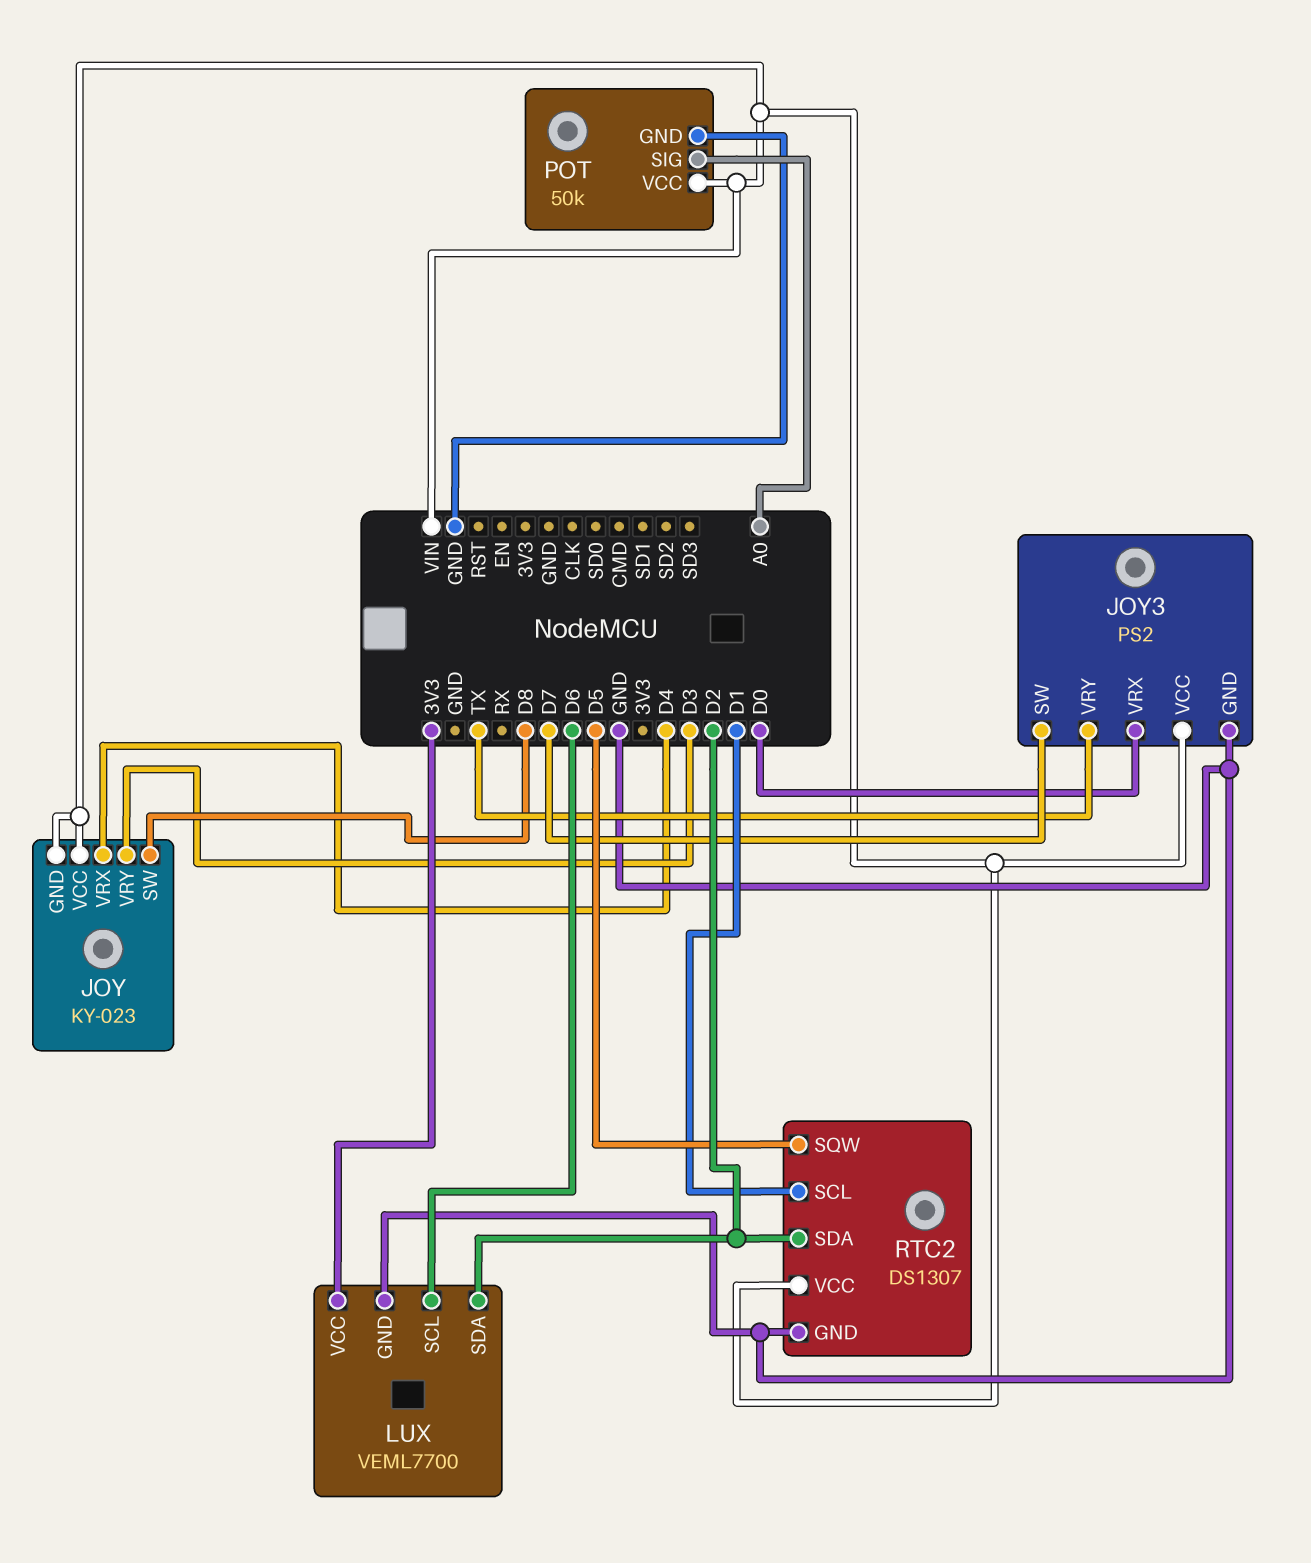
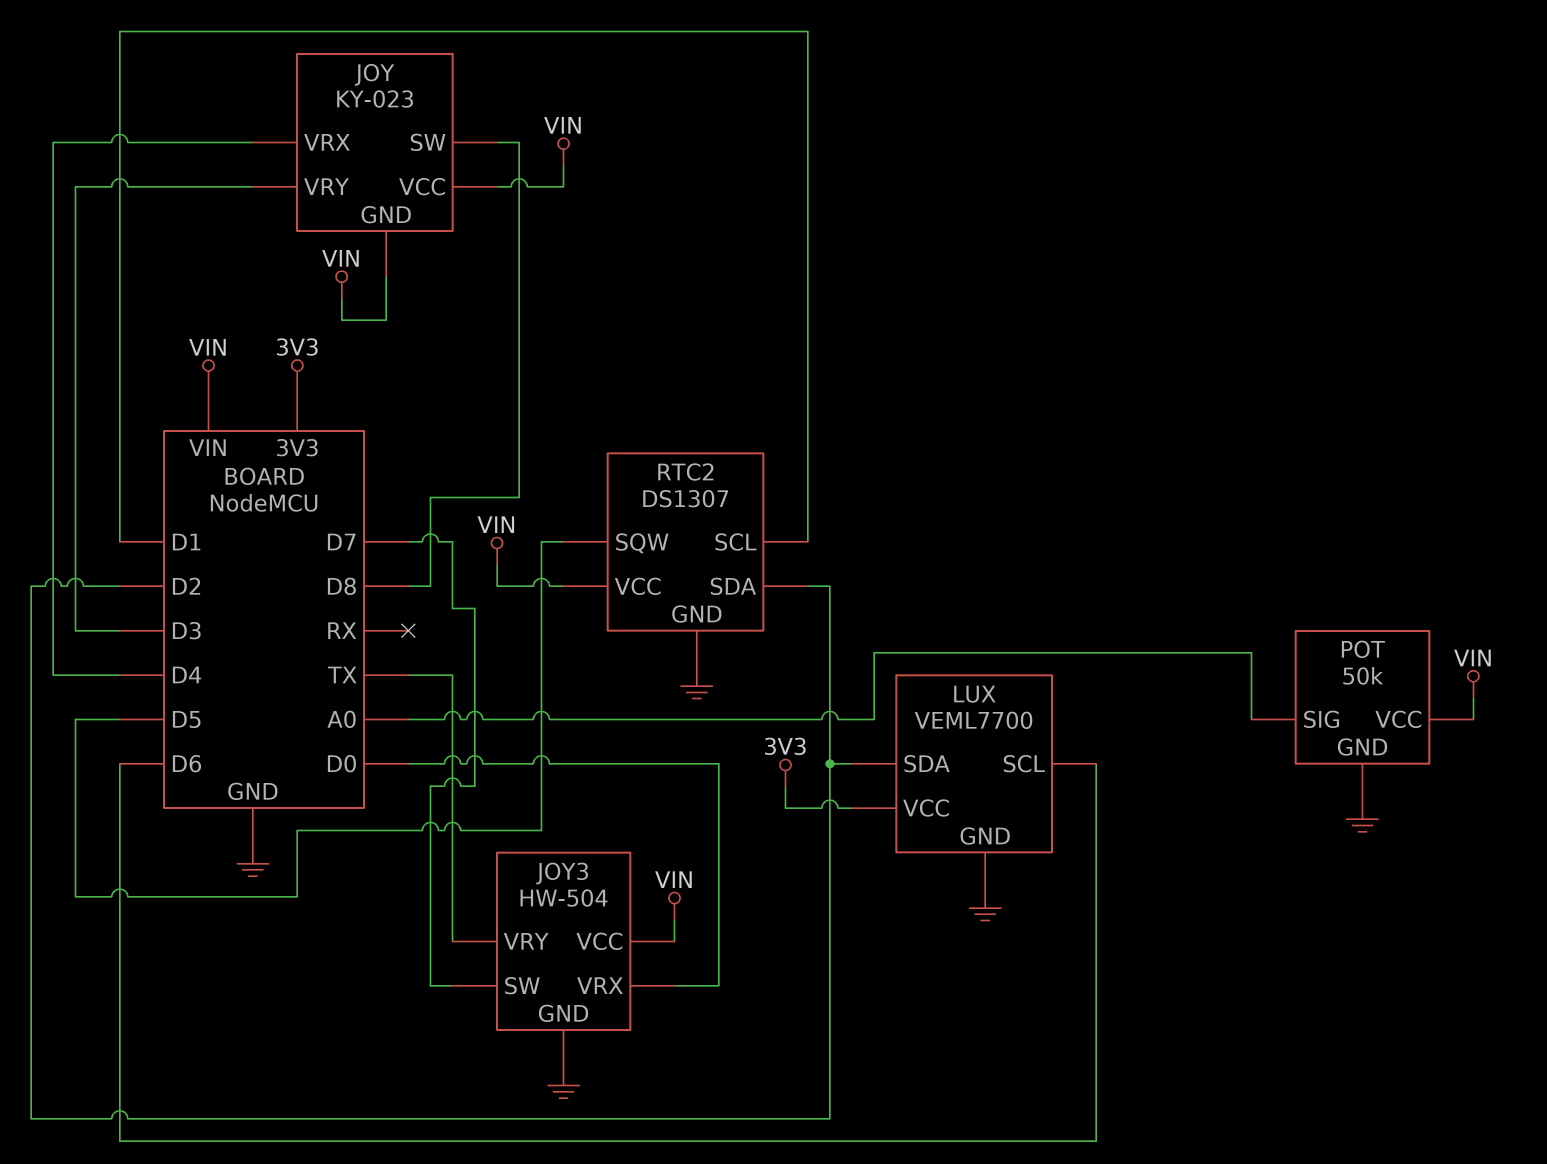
JOY3: PS2 -> HW-504

